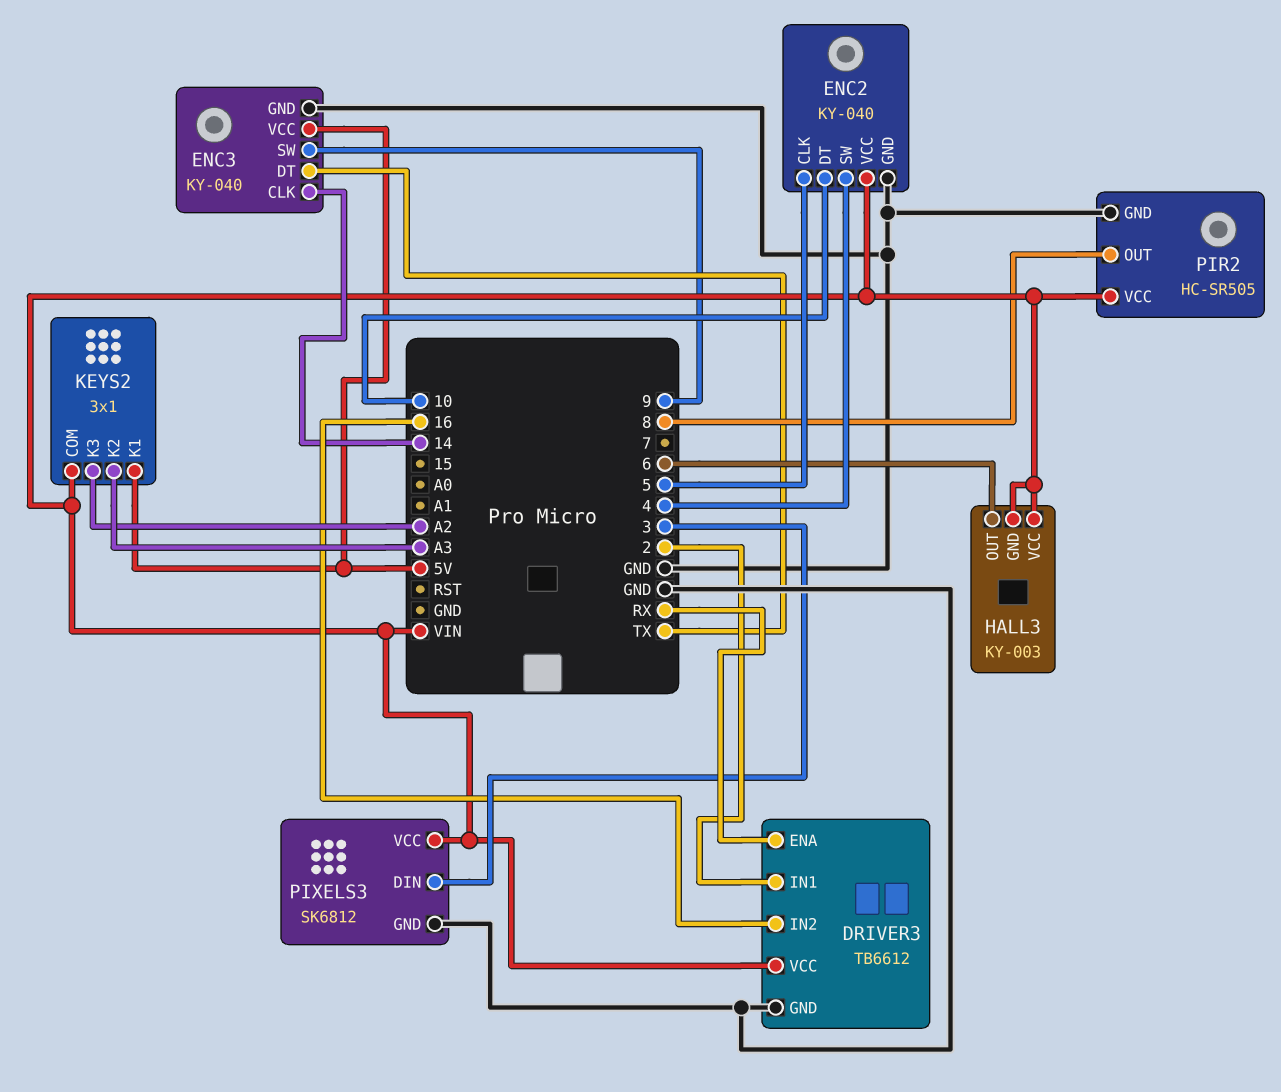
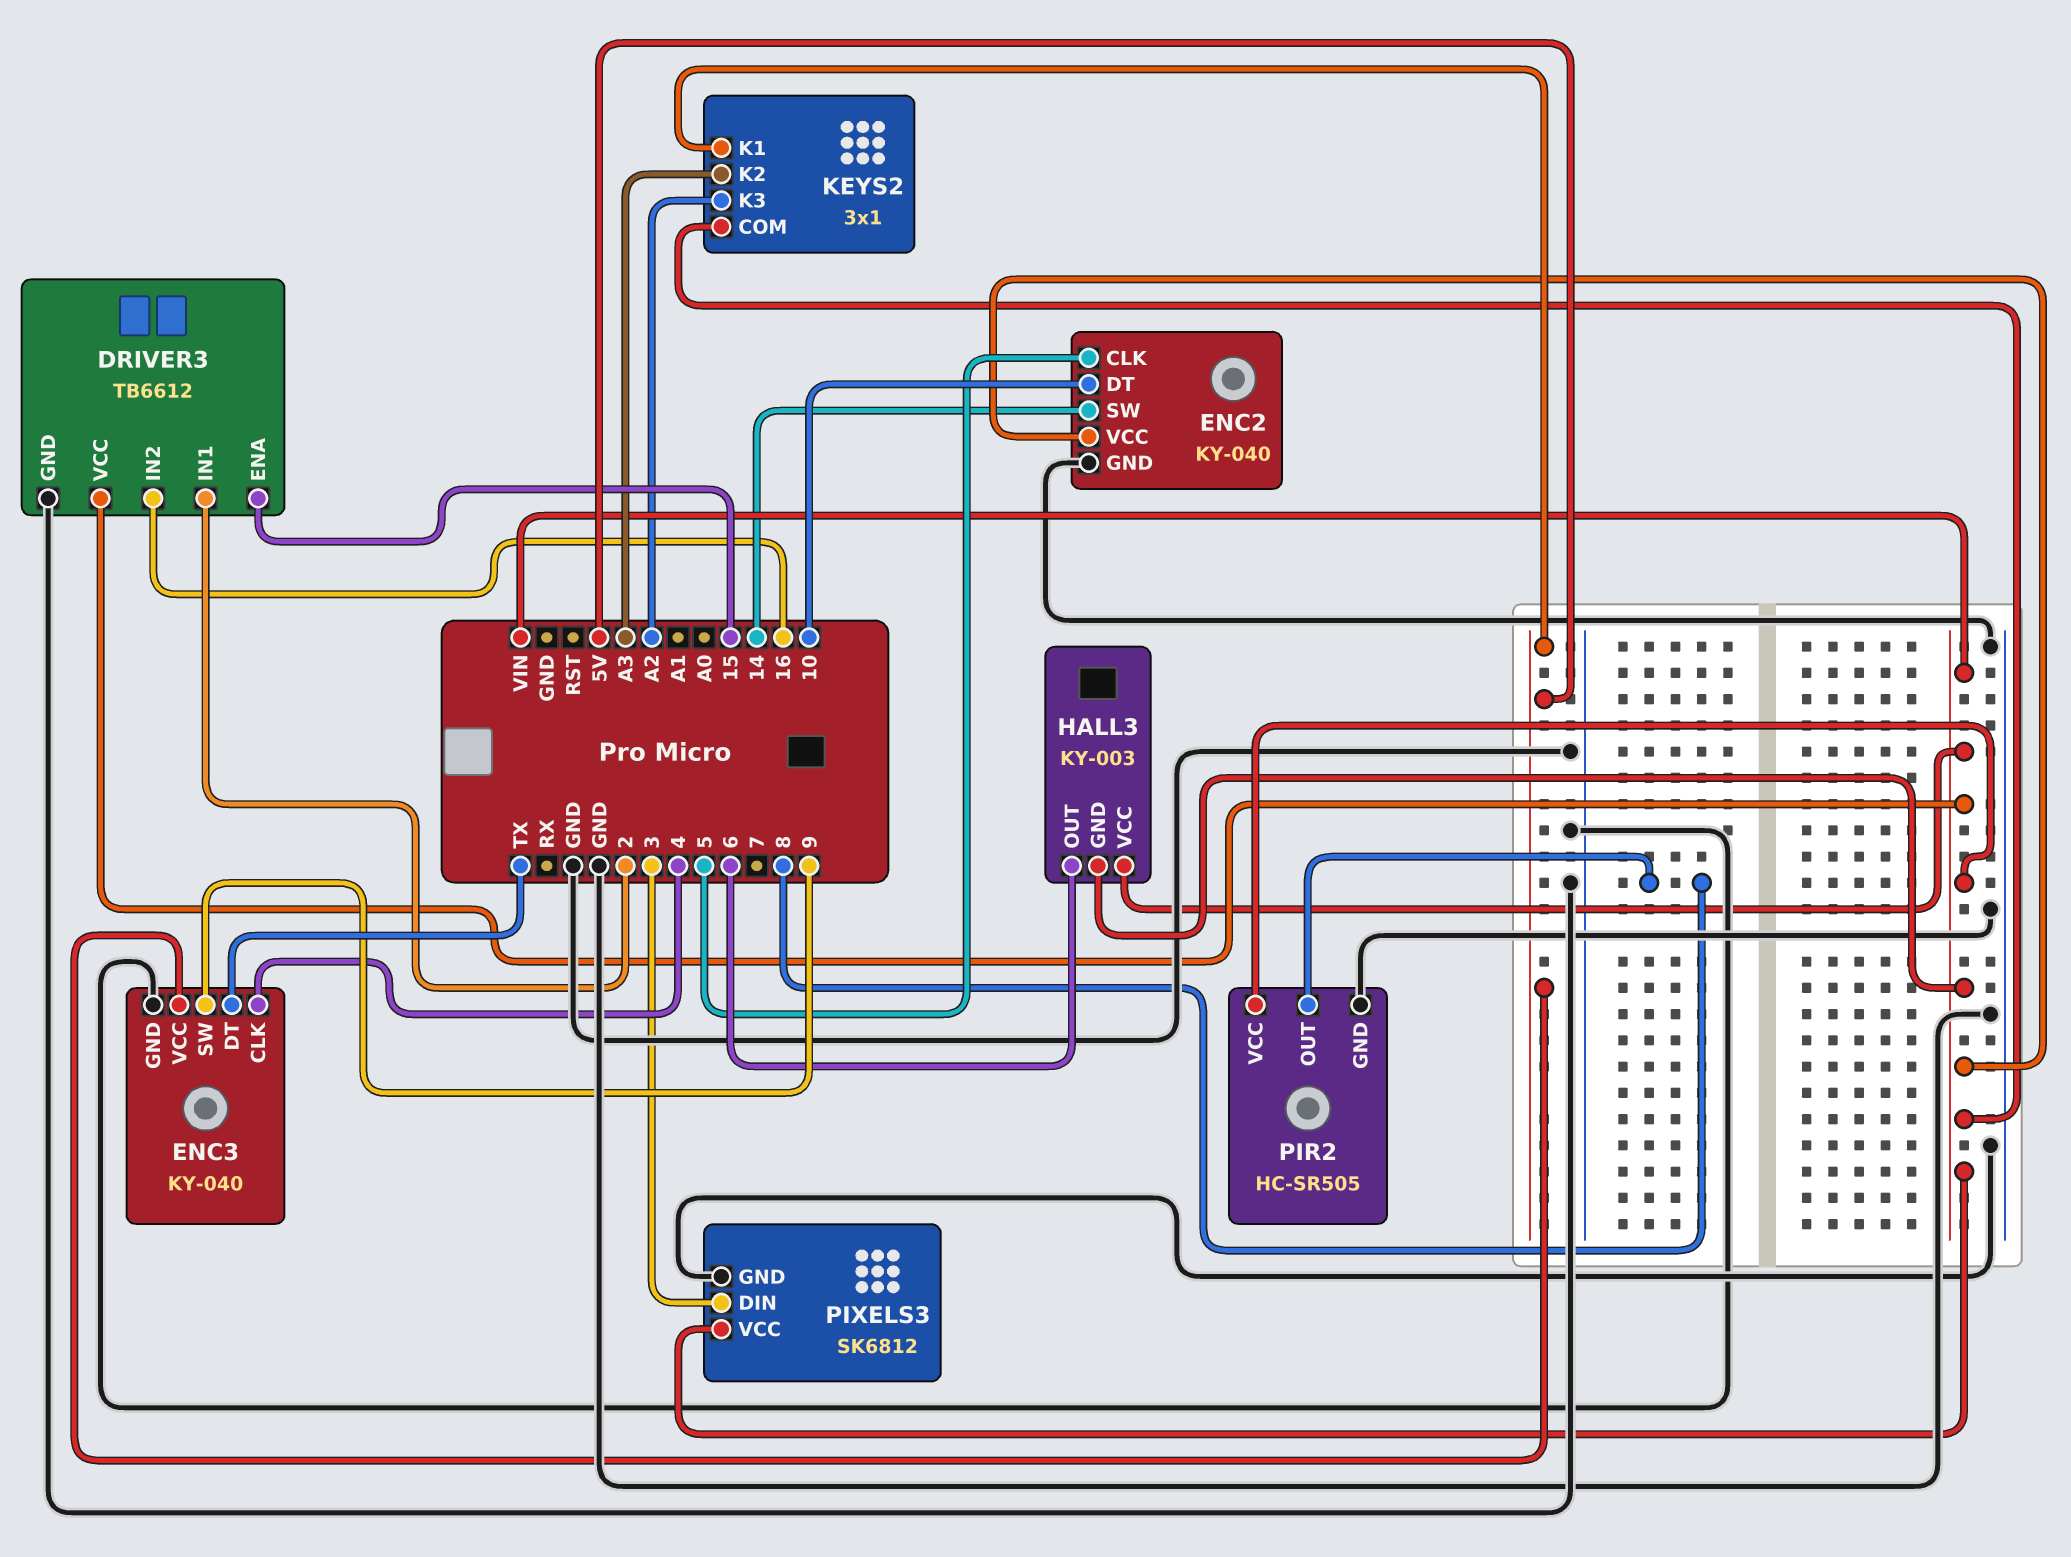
DRIVER3 pin ENA: RX -> 15
ENC2 pin SW: 4 -> 14
ENC3 pin CLK: 14 -> 4

